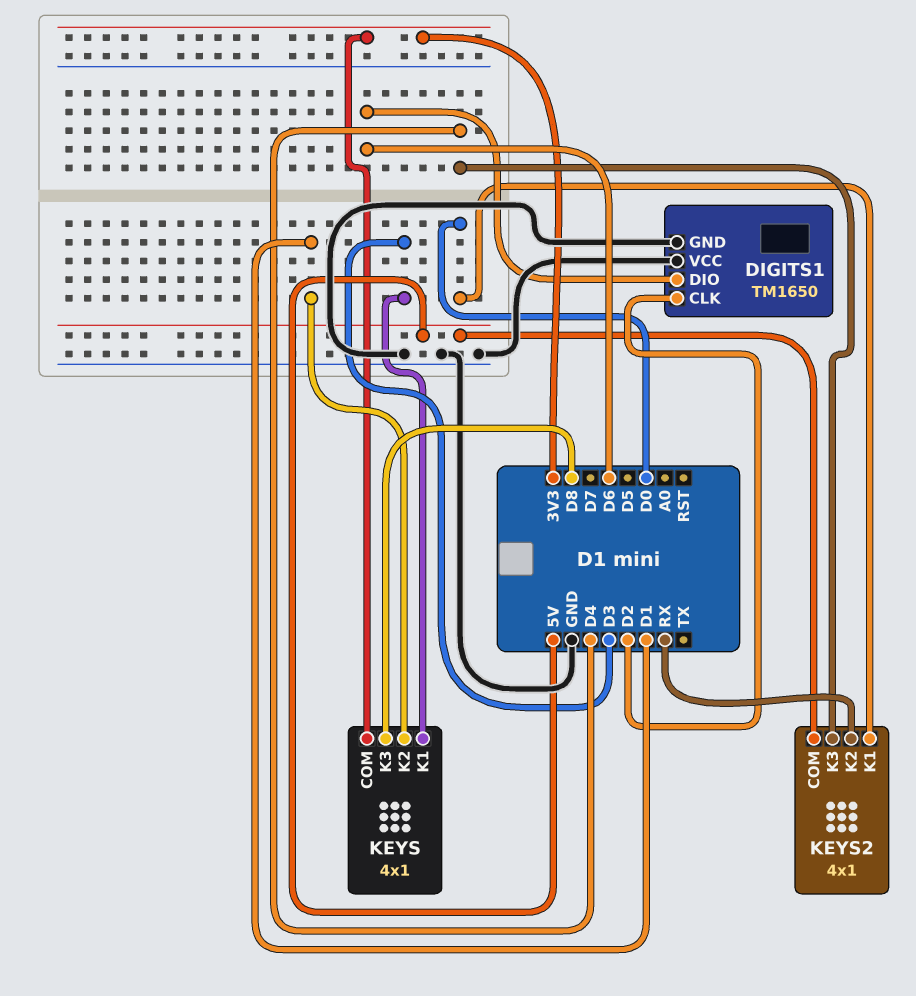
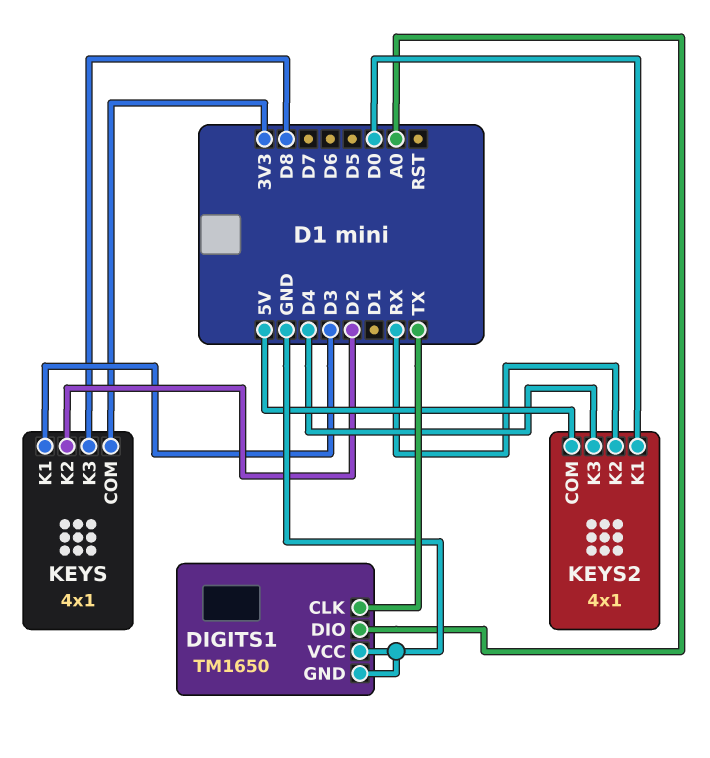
DIGITS1 pin CLK: D2 -> TX
DIGITS1 pin DIO: D6 -> A0
KEYS pin K2: D1 -> D2

